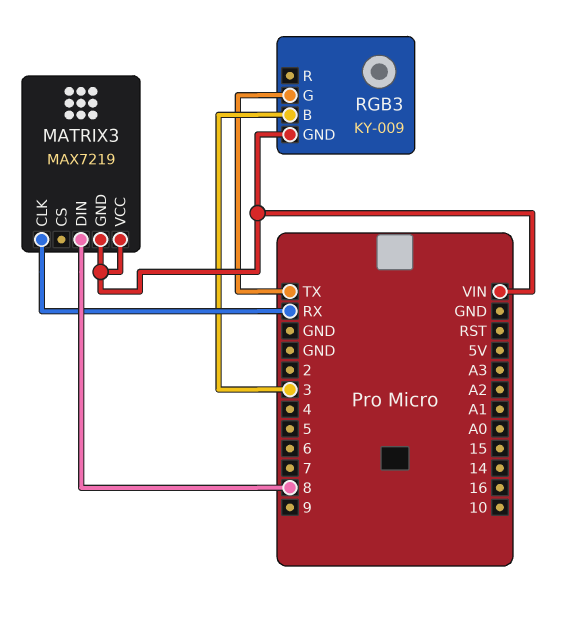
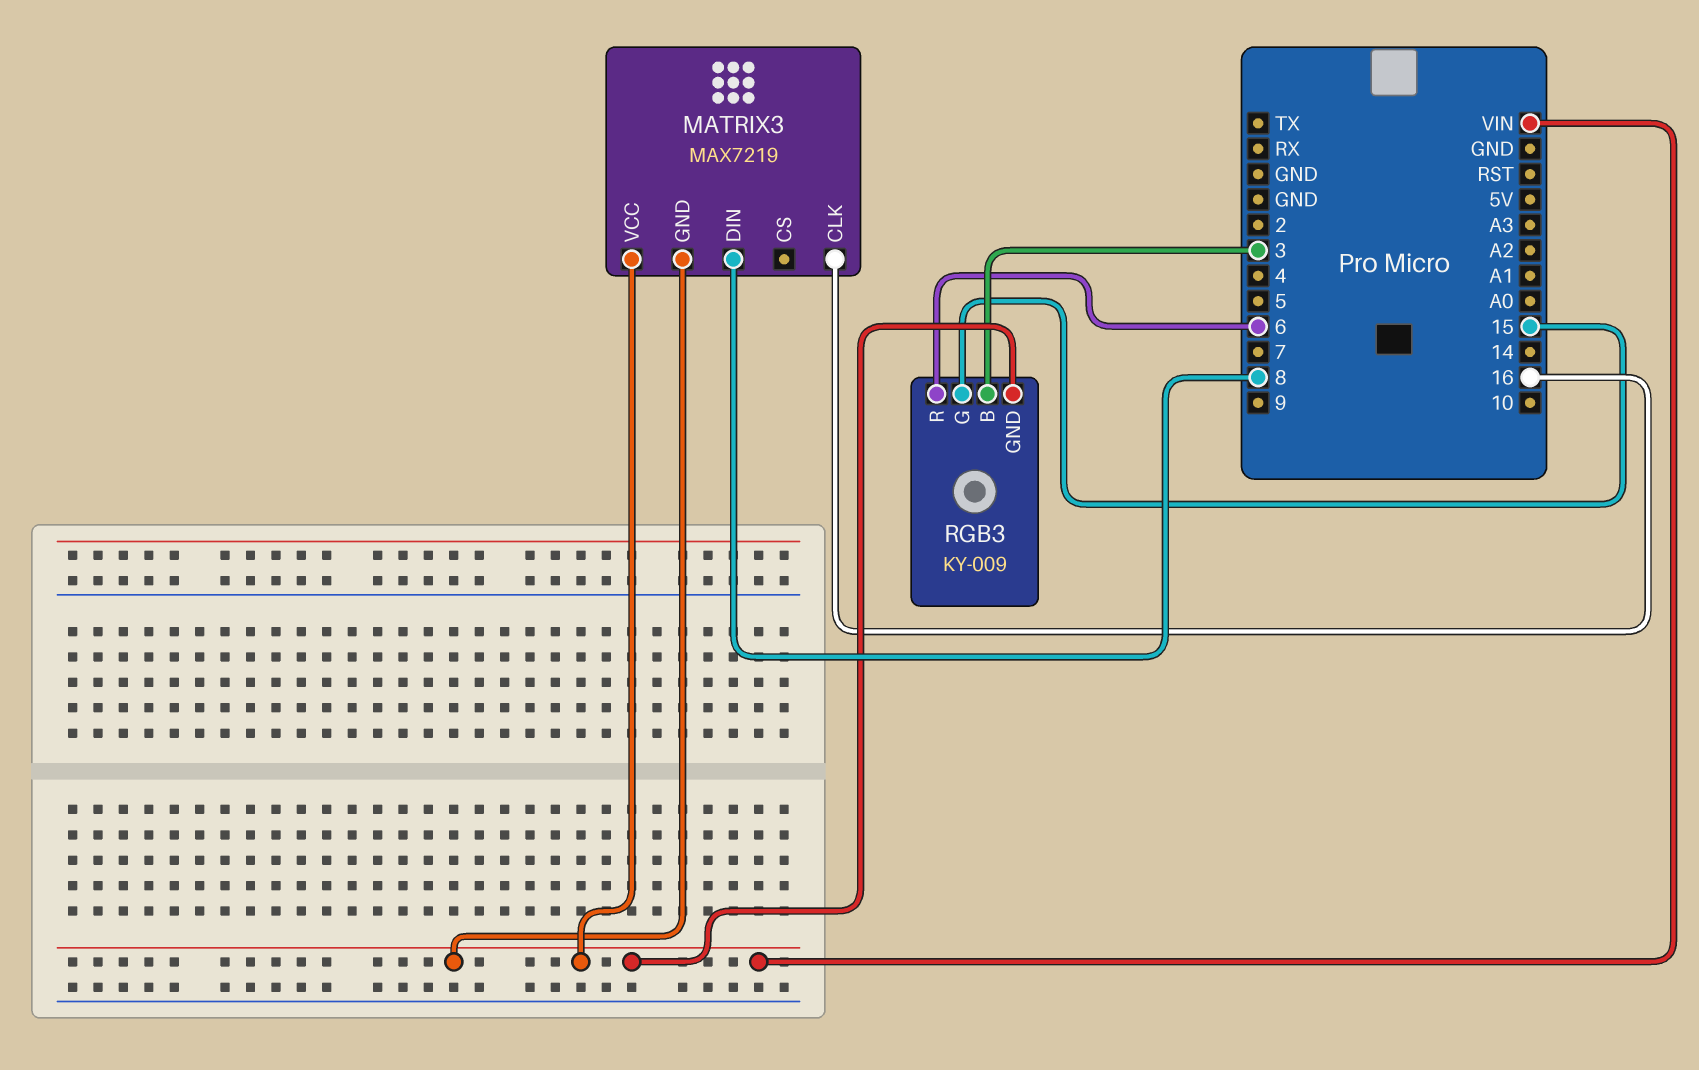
MATRIX3 pin CLK: RX -> 16
RGB3 pin G: TX -> 15
RGB3 pin R: none -> 6

